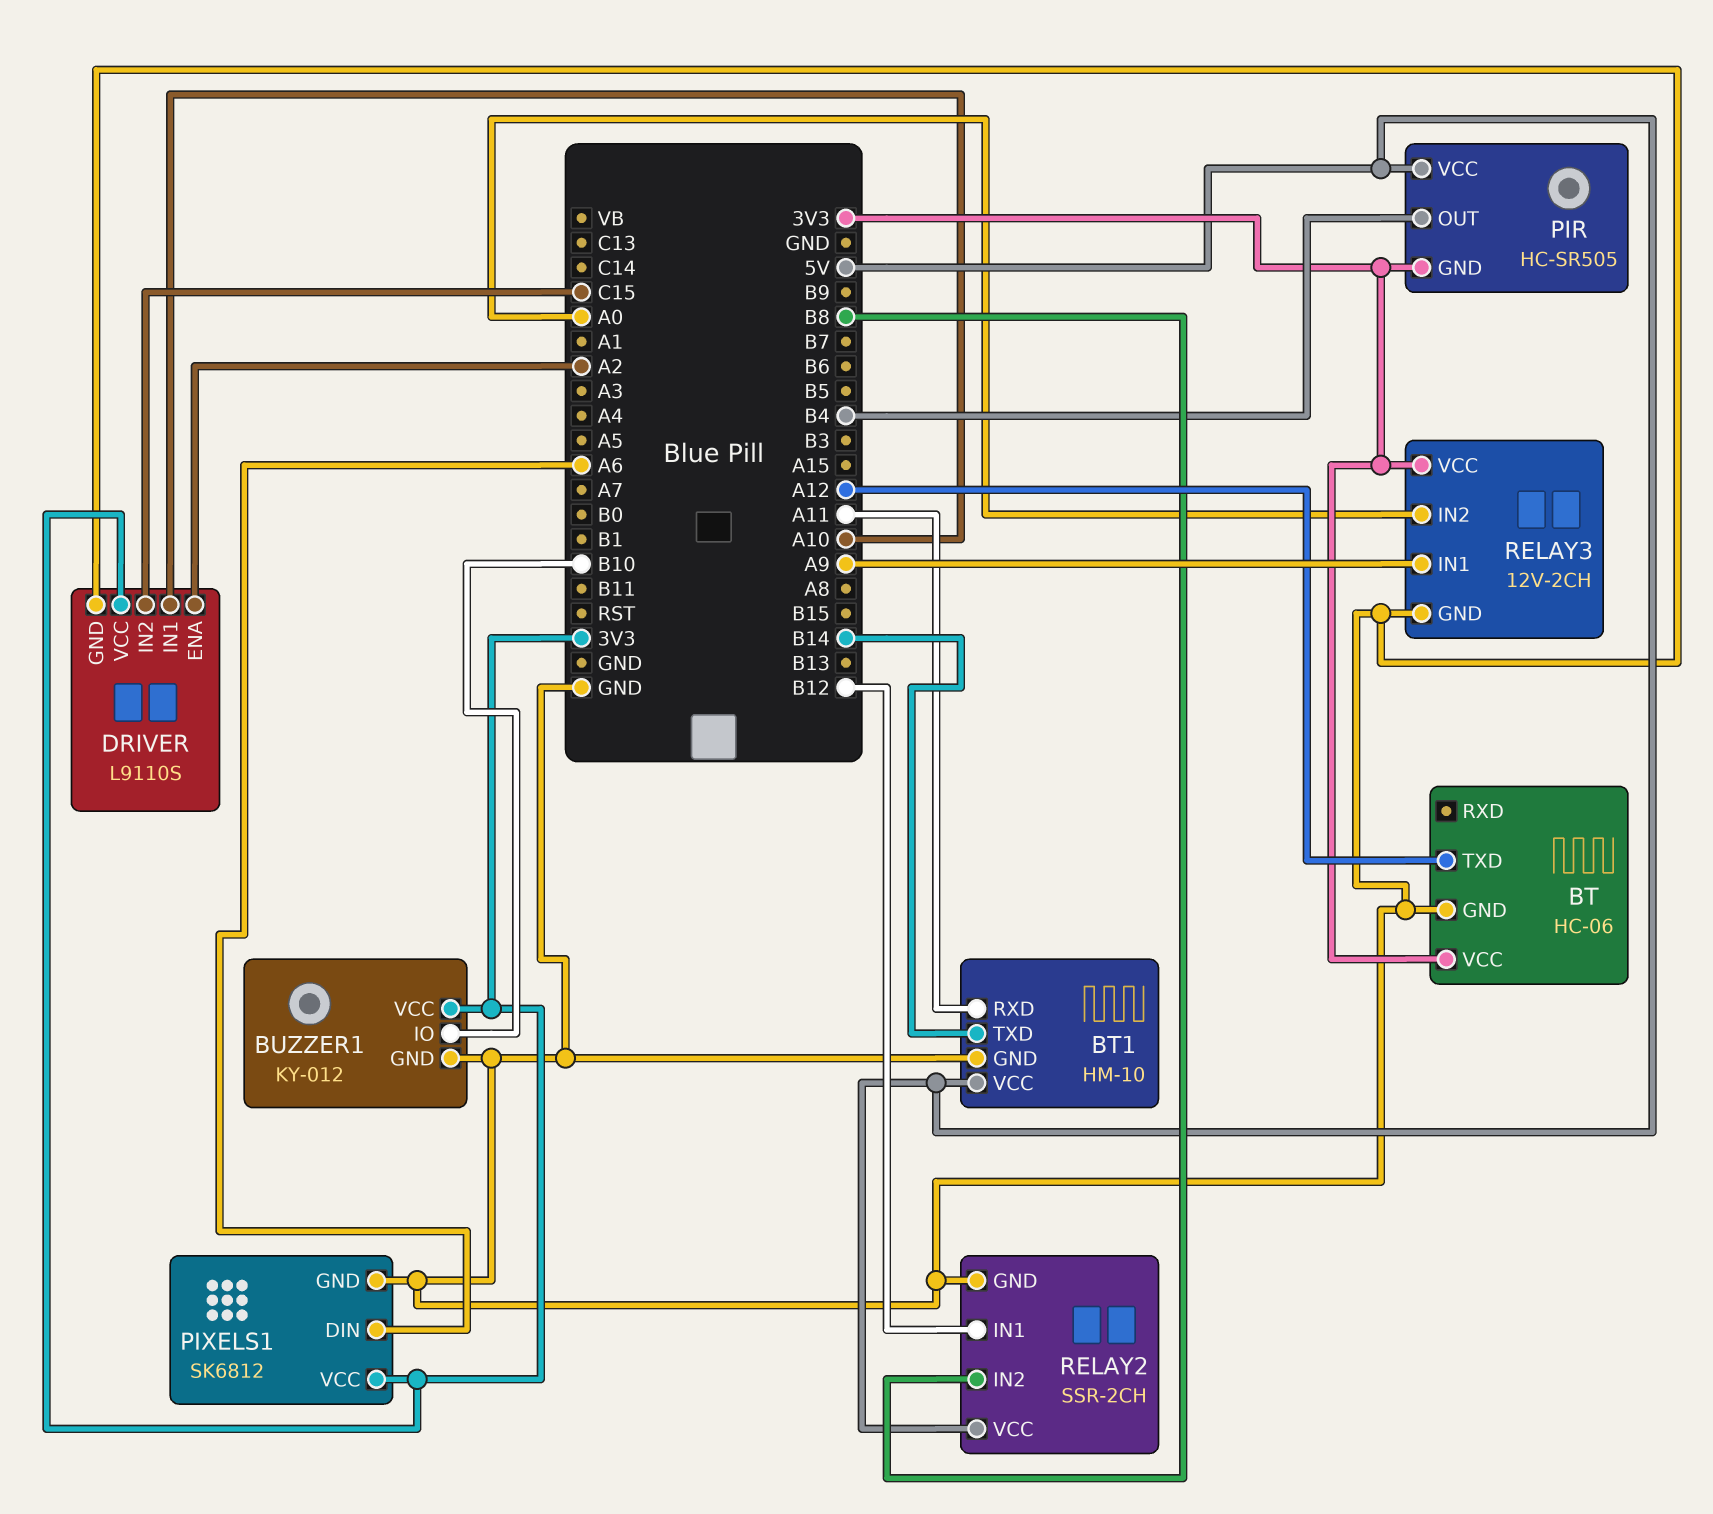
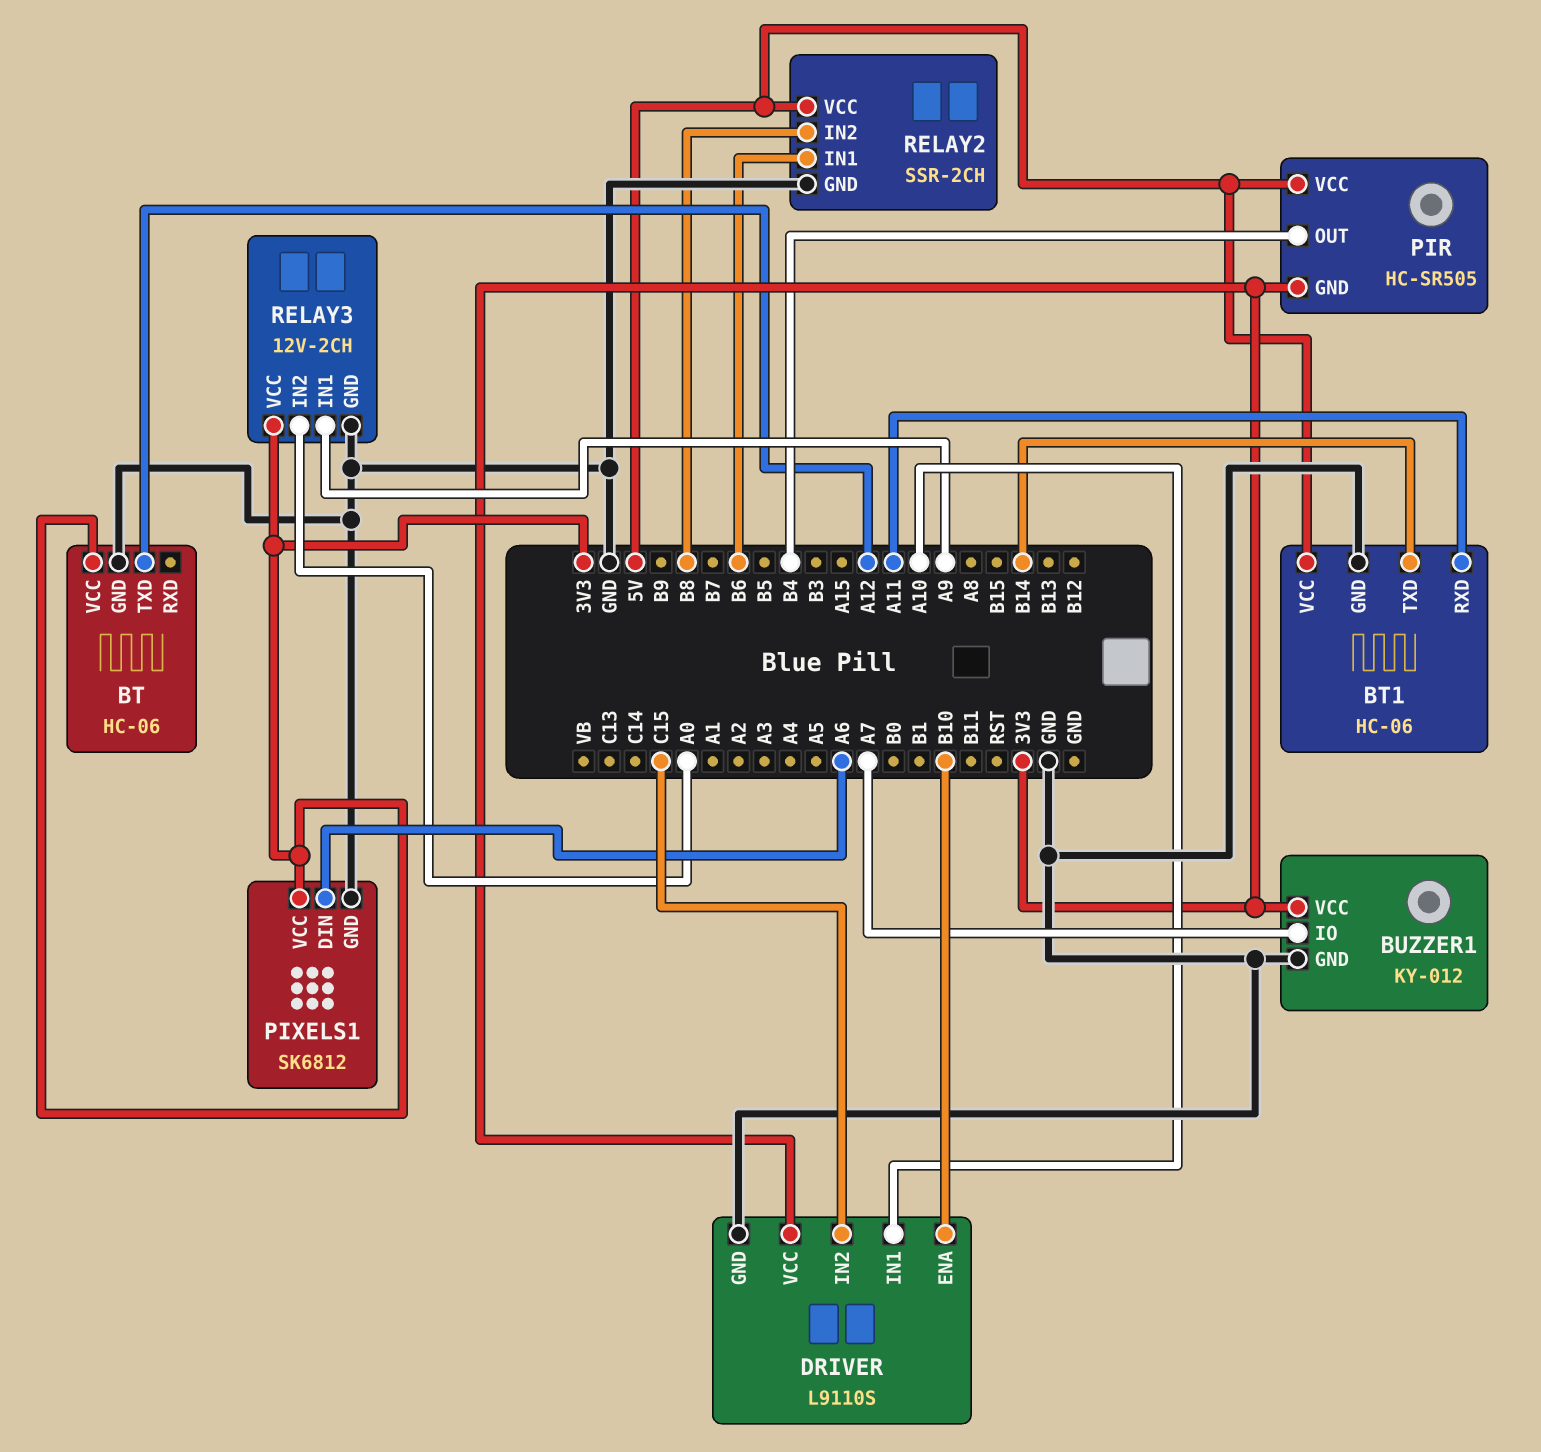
BT1: HM-10 -> HC-06
BUZZER1 pin IO: B10 -> A7
DRIVER pin ENA: A2 -> B10
RELAY2 pin IN1: B12 -> B6

